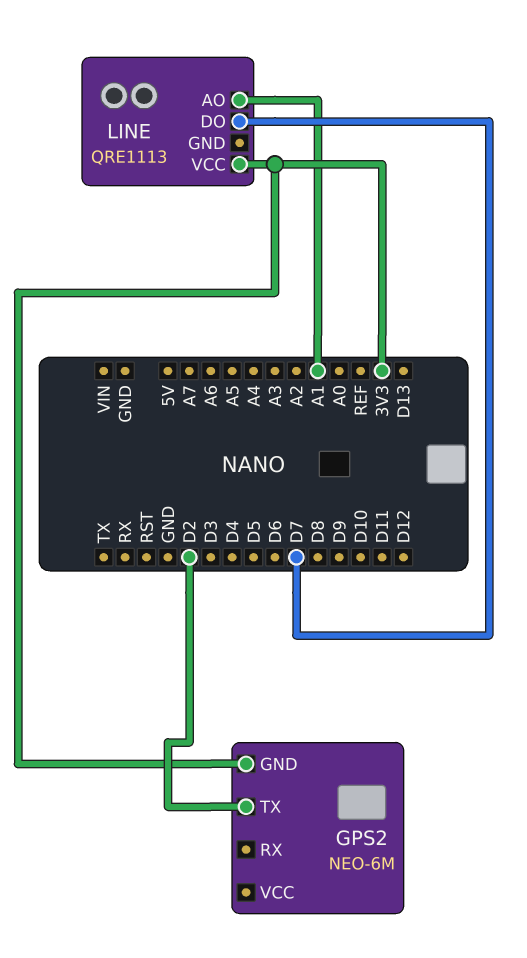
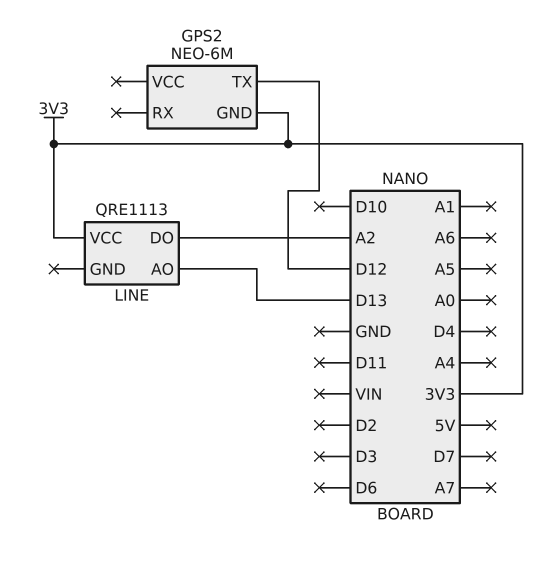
GPS2 pin TX: D2 -> D12
LINE pin AO: A1 -> D13
LINE pin DO: D7 -> A2

